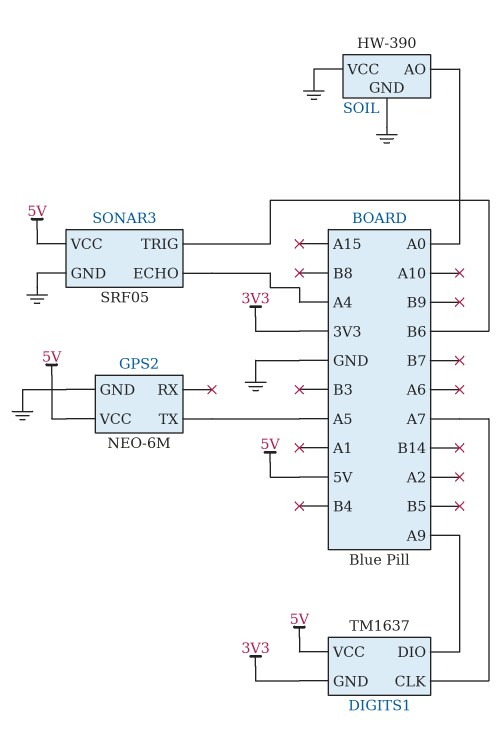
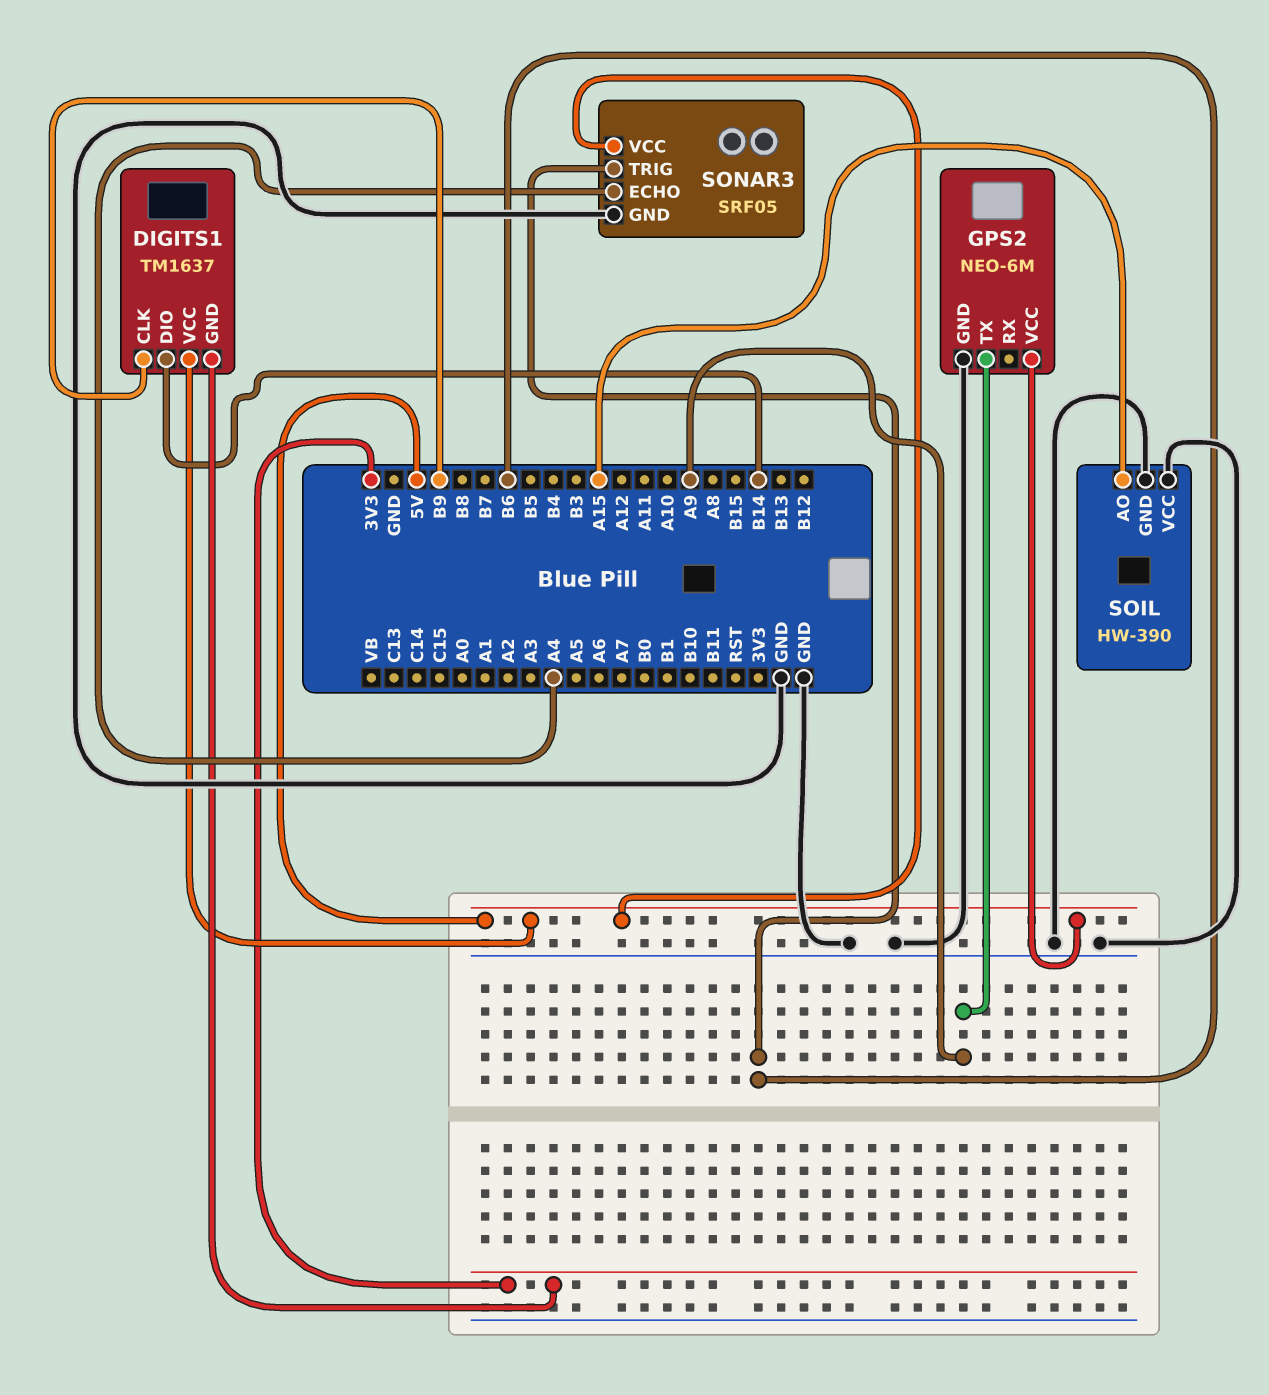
DIGITS1 pin CLK: A7 -> B9
DIGITS1 pin DIO: A9 -> B14
GPS2 pin TX: A5 -> A9
SOIL pin AO: A0 -> A15

